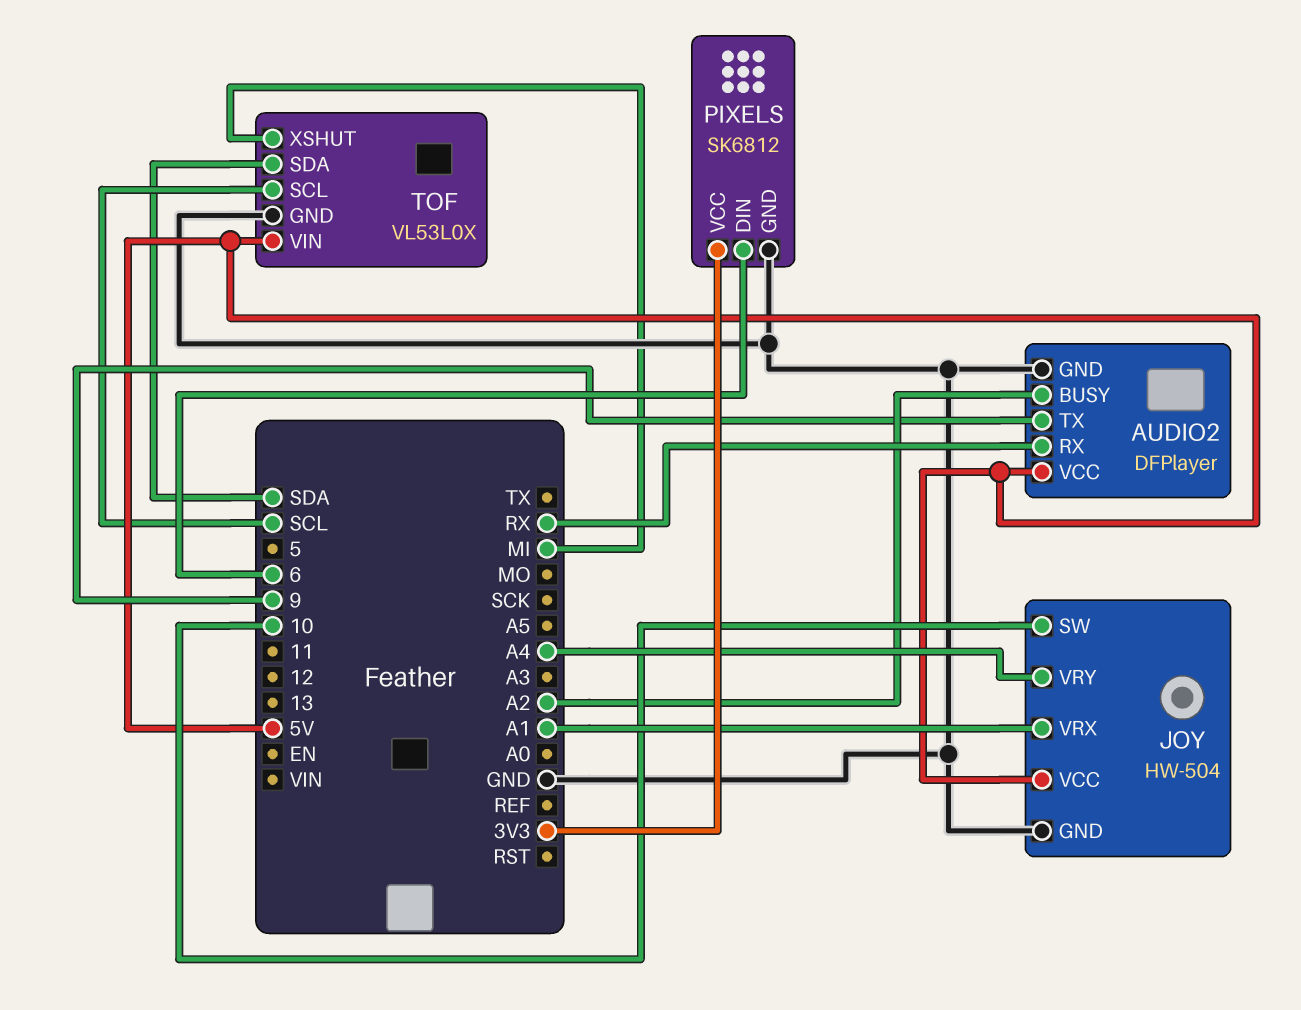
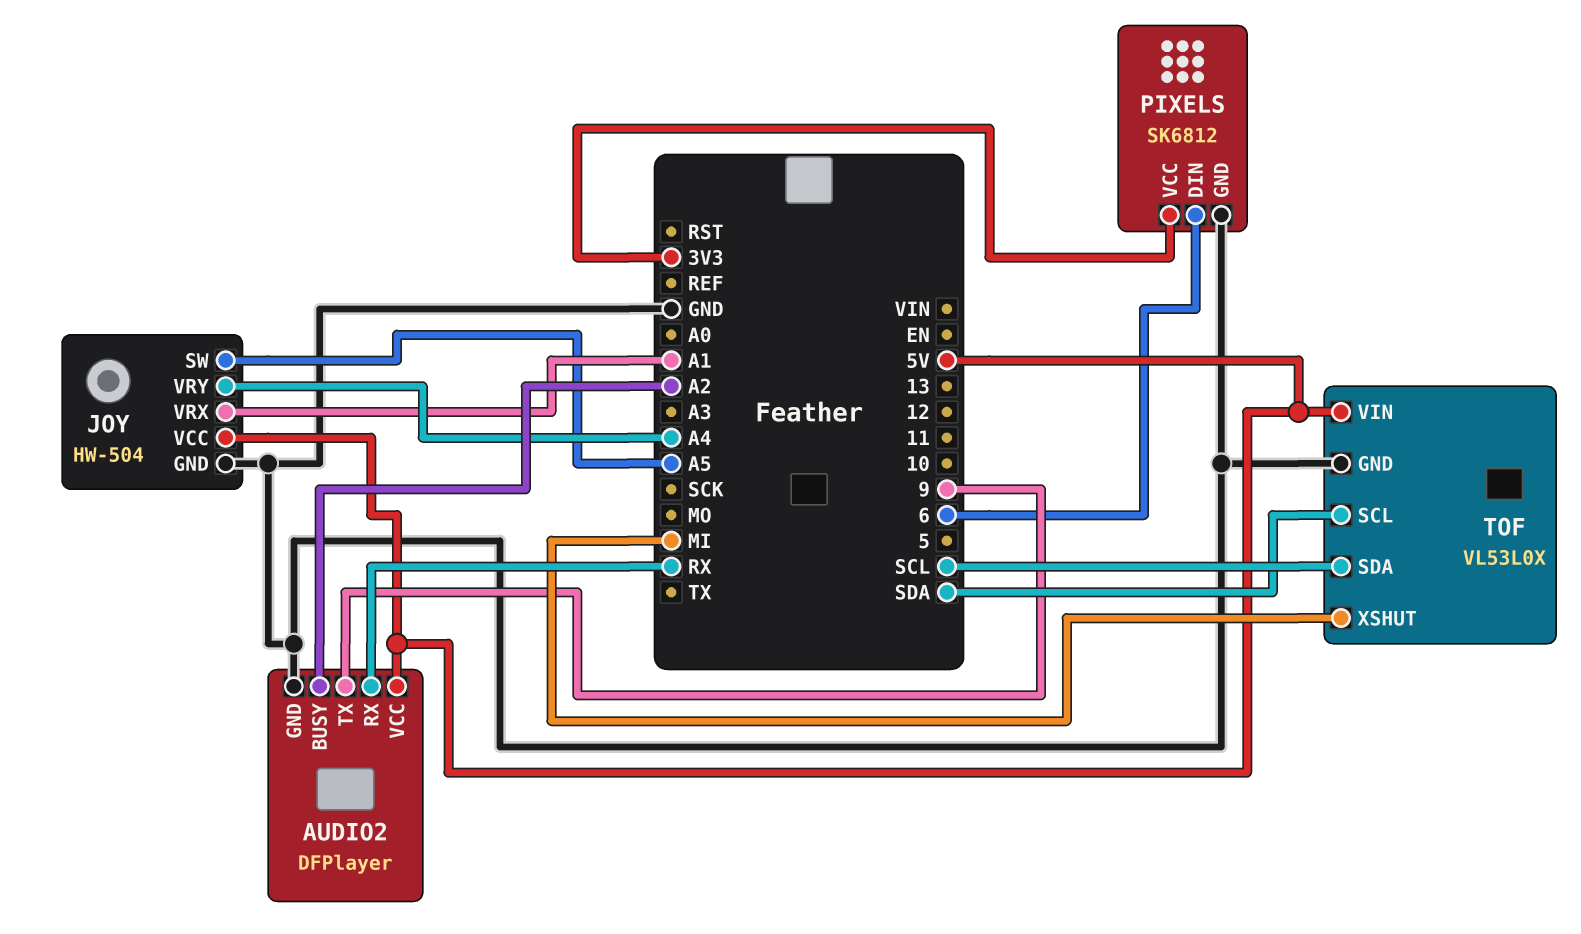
JOY pin SW: 10 -> A5
TOF pin SCL: SCL -> SDA
TOF pin SDA: SDA -> SCL

